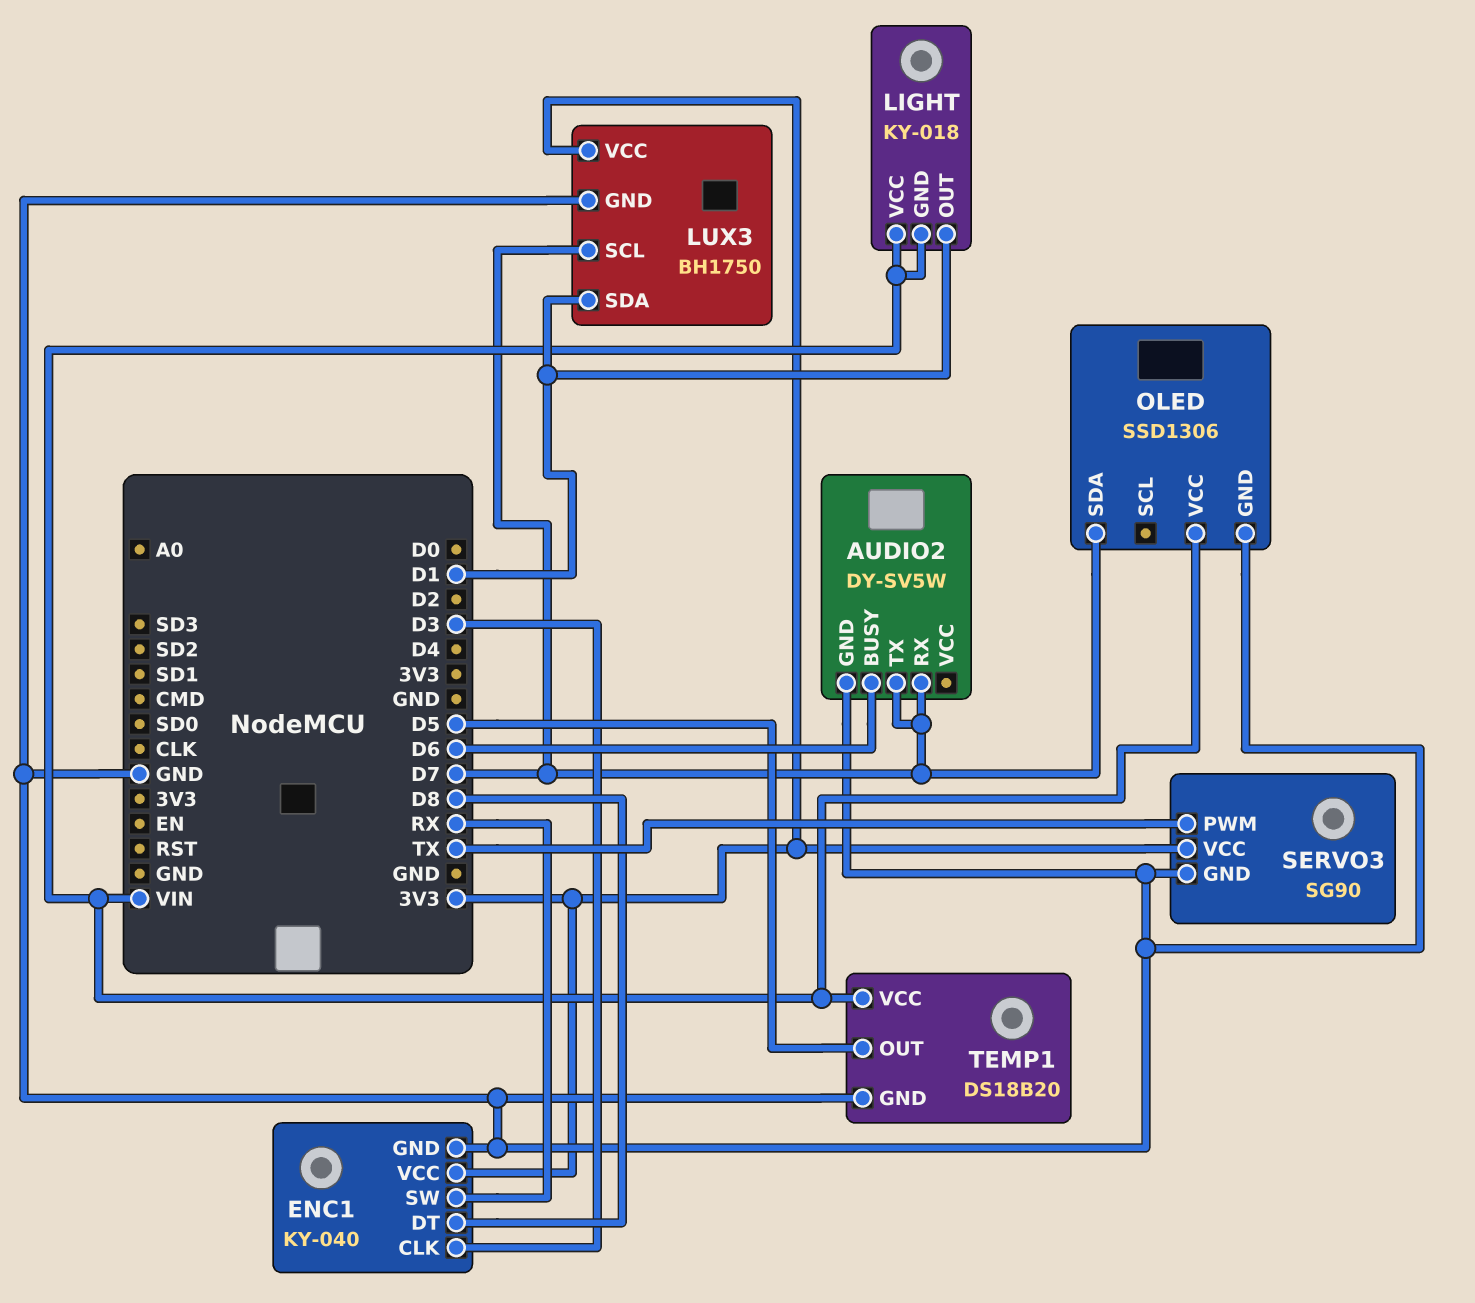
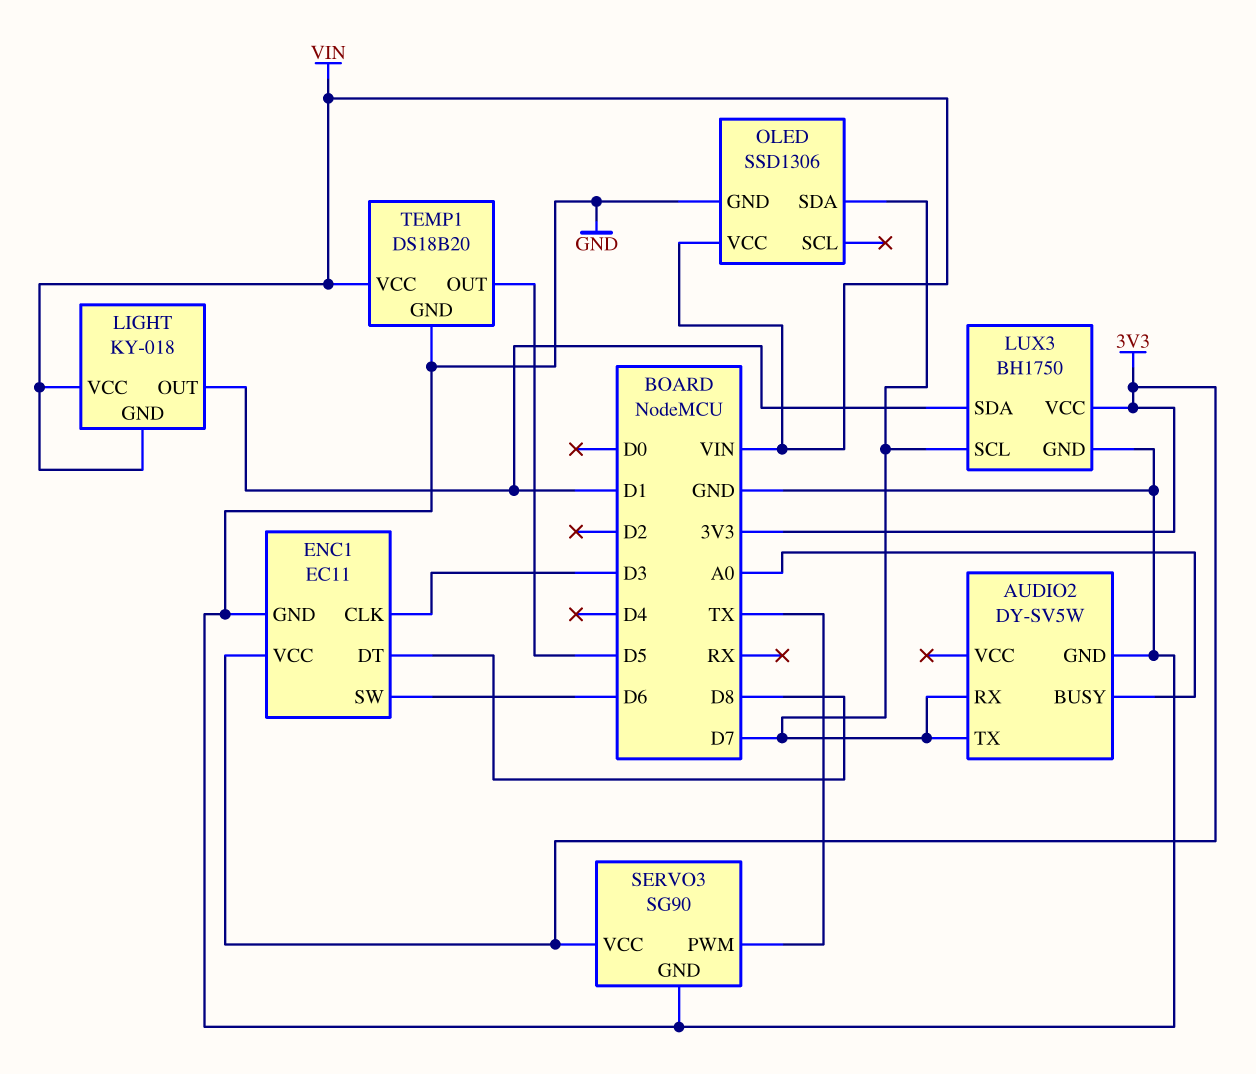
AUDIO2 pin BUSY: D6 -> A0
ENC1: KY-040 -> EC11
ENC1 pin SW: RX -> D6

